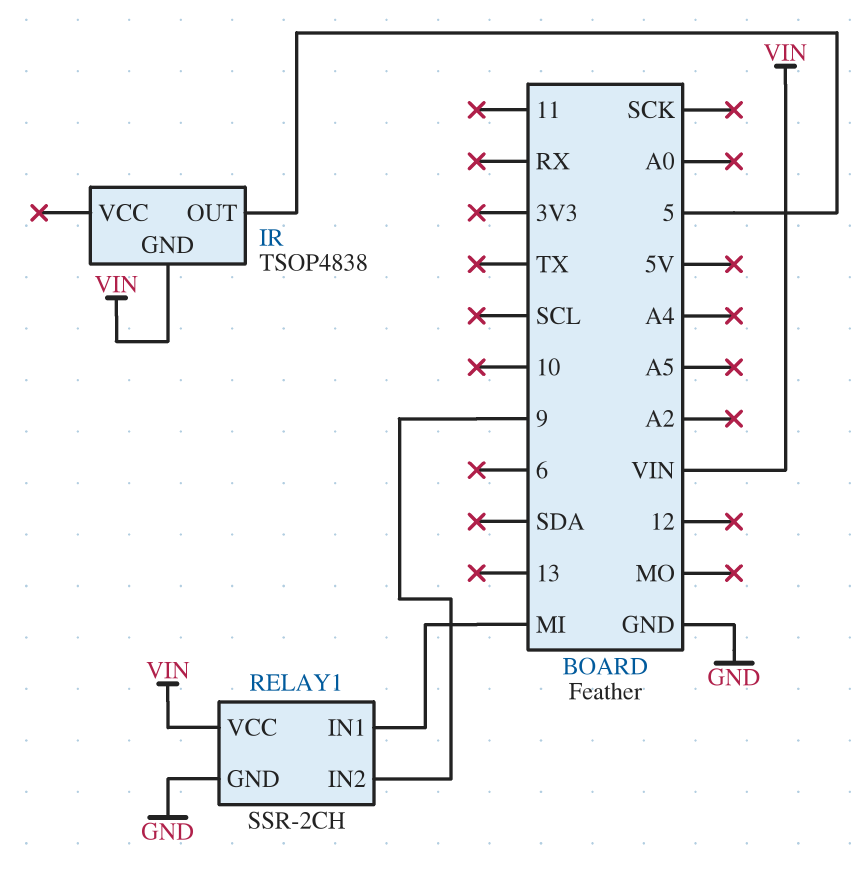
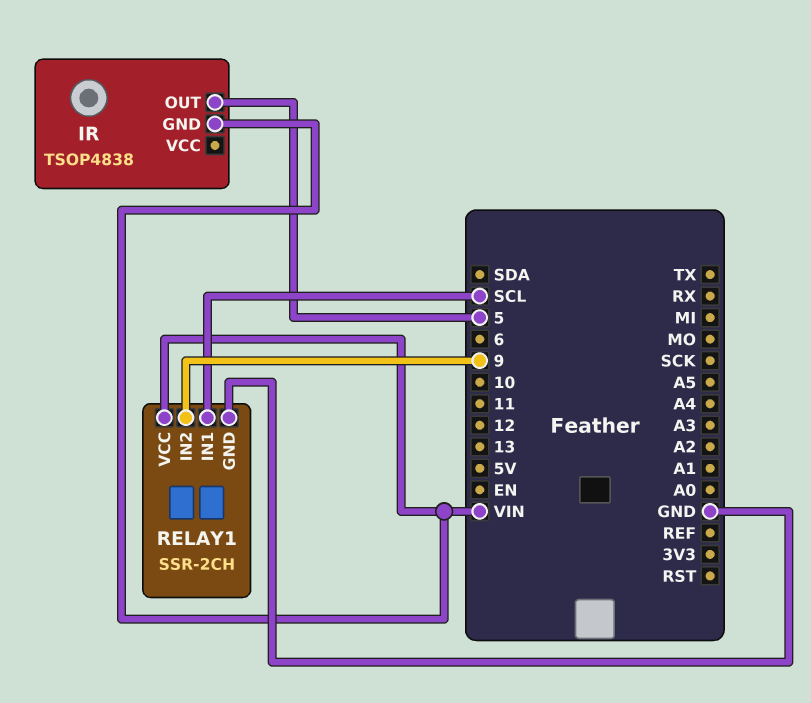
RELAY1 pin IN1: MI -> SCL

